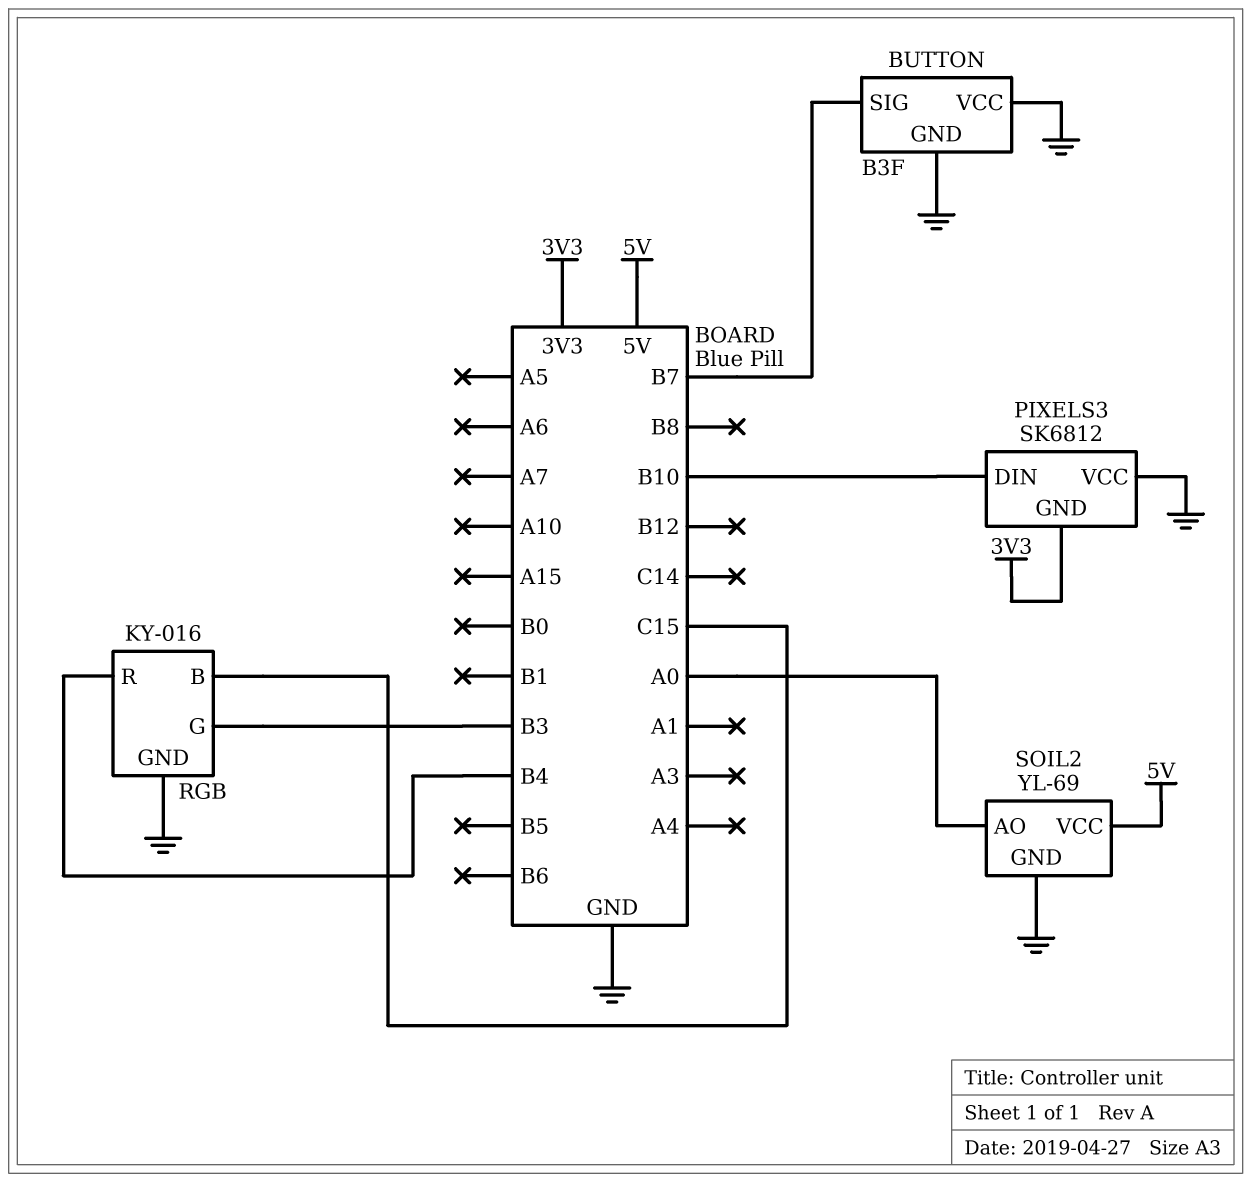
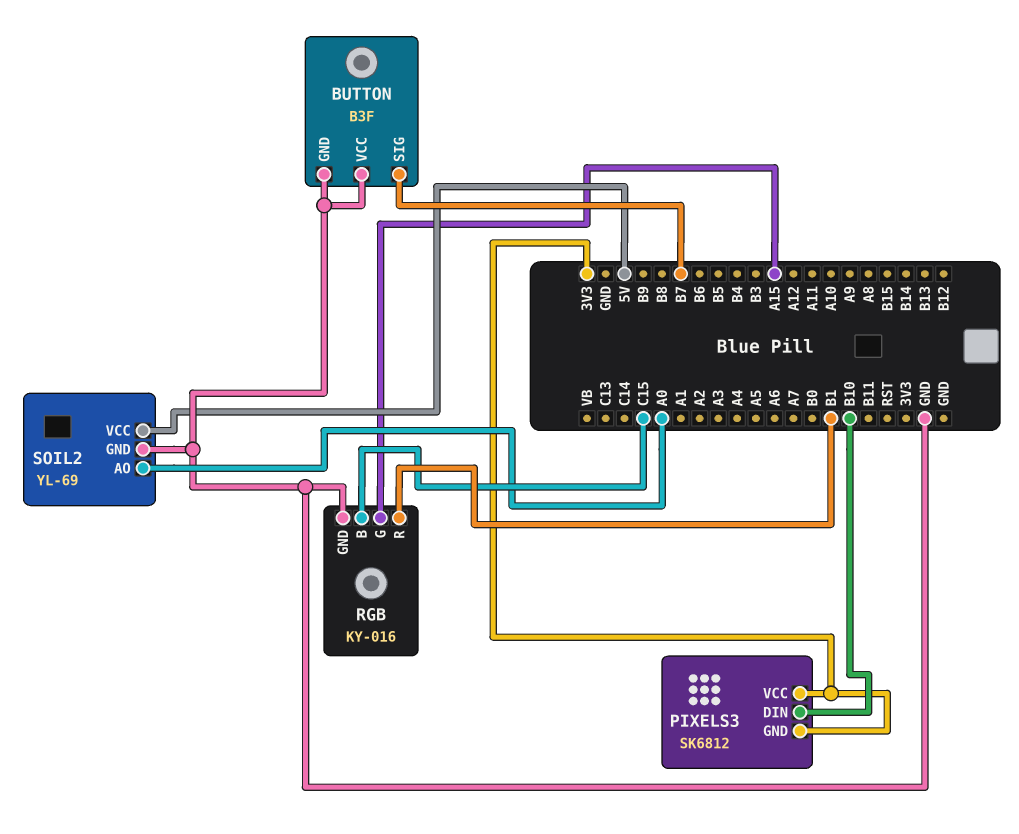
PIXELS3 pin VCC: GND -> 3V3
RGB pin G: B3 -> A15
RGB pin R: B4 -> B1

